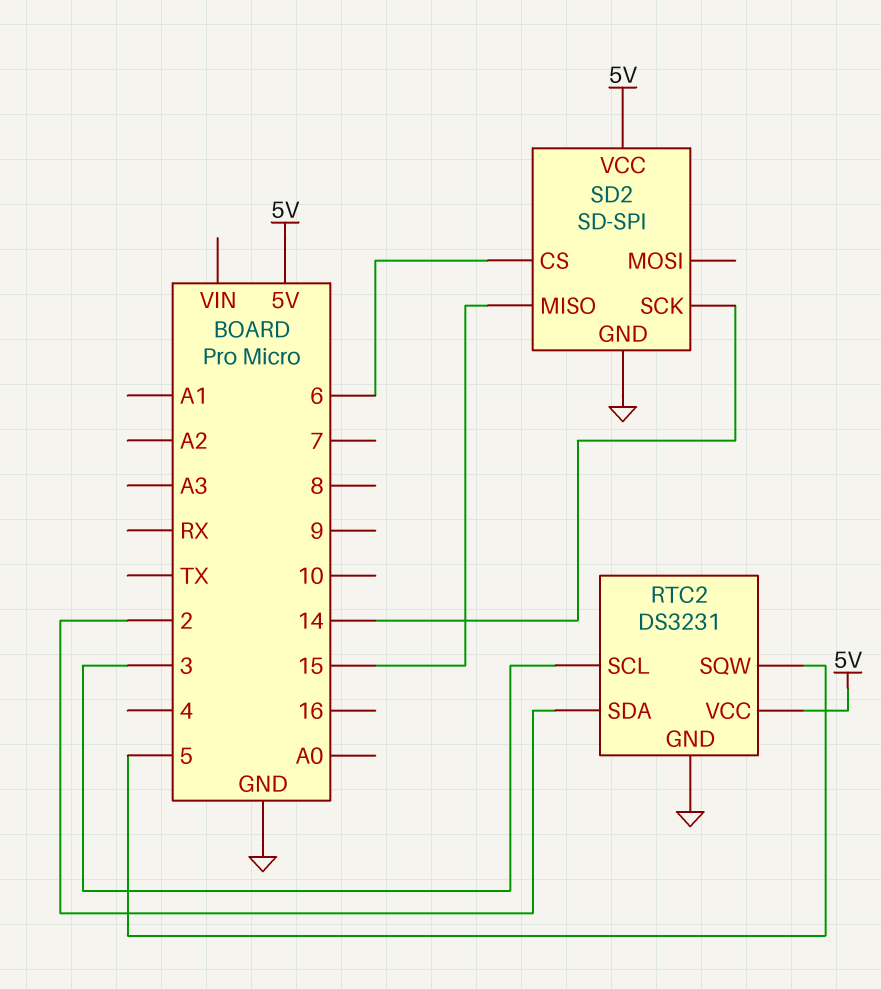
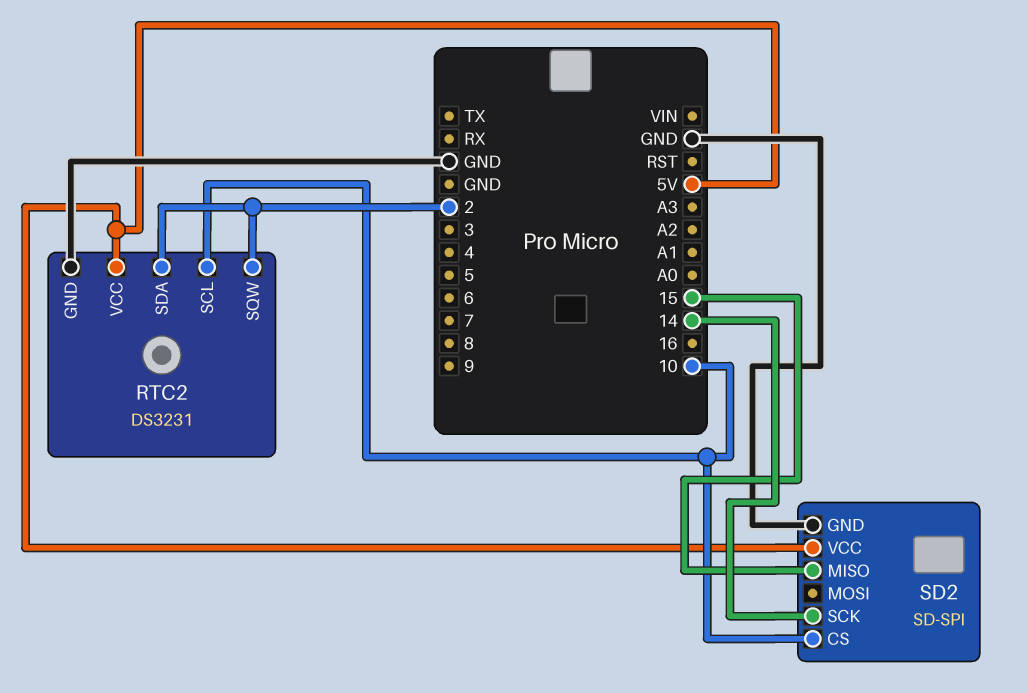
RTC2 pin SCL: 3 -> 10
RTC2 pin SQW: 5 -> 2
SD2 pin CS: 6 -> 10

